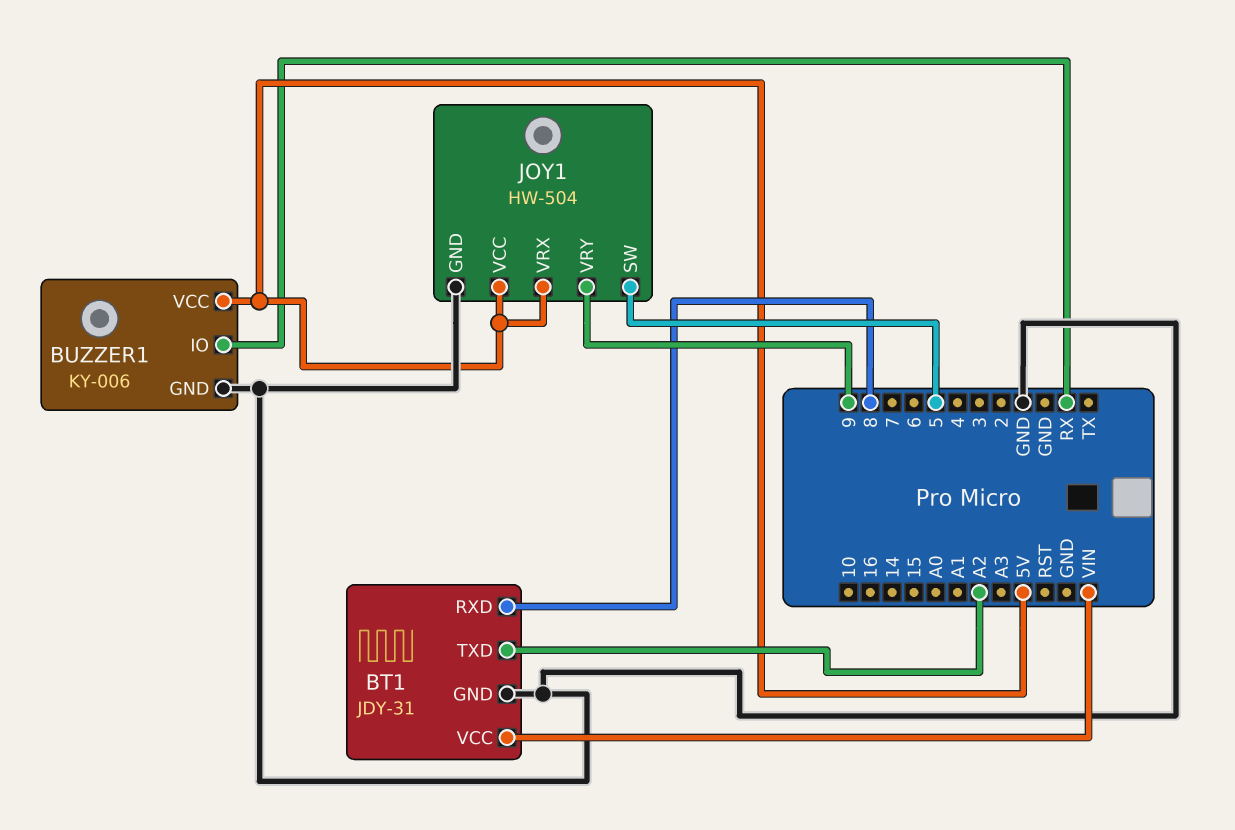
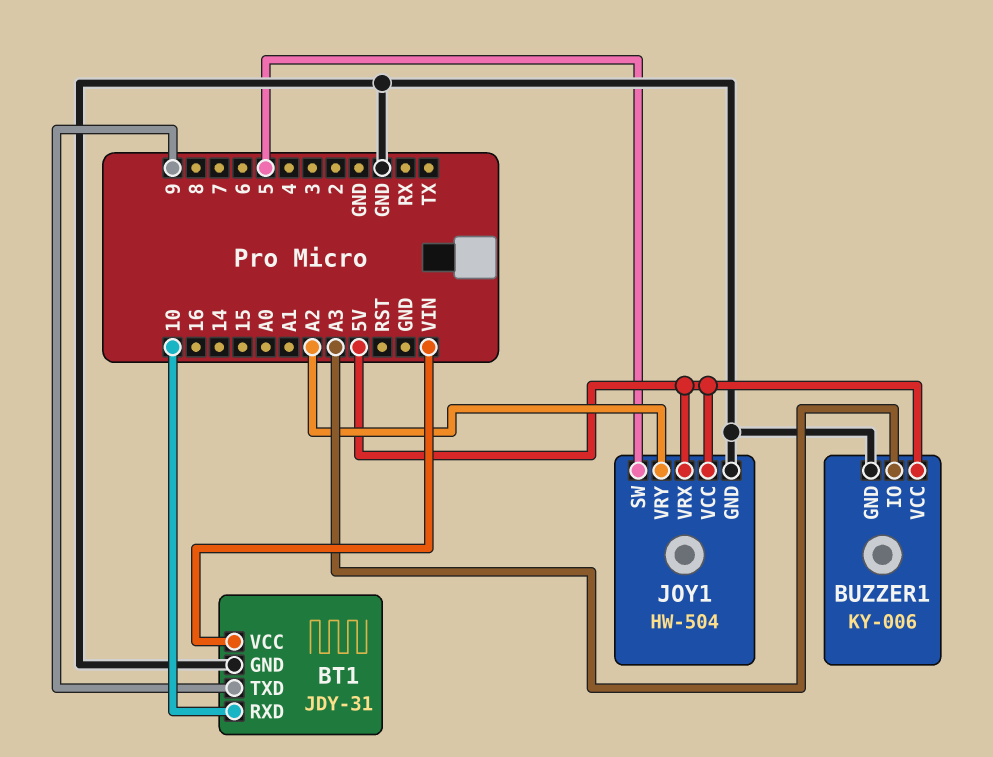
BT1 pin RXD: 8 -> 10
BT1 pin TXD: A2 -> 9
BUZZER1 pin IO: RX -> A3
JOY1 pin VRY: 9 -> A2

